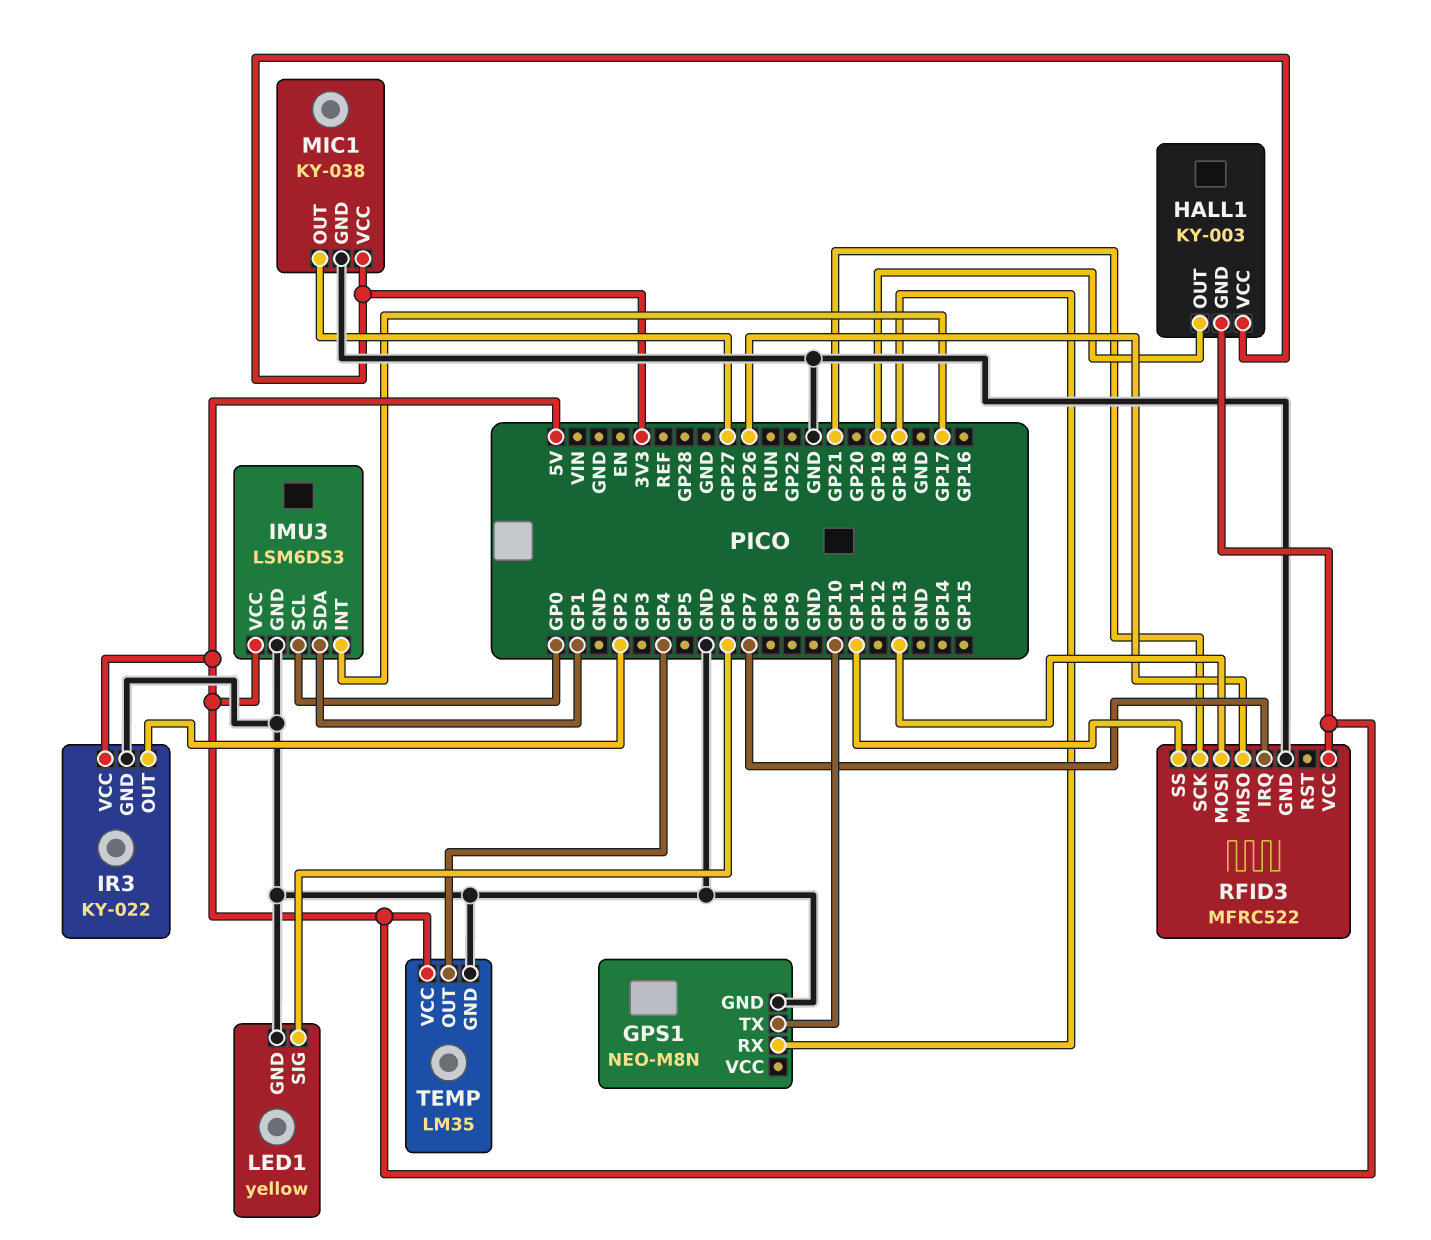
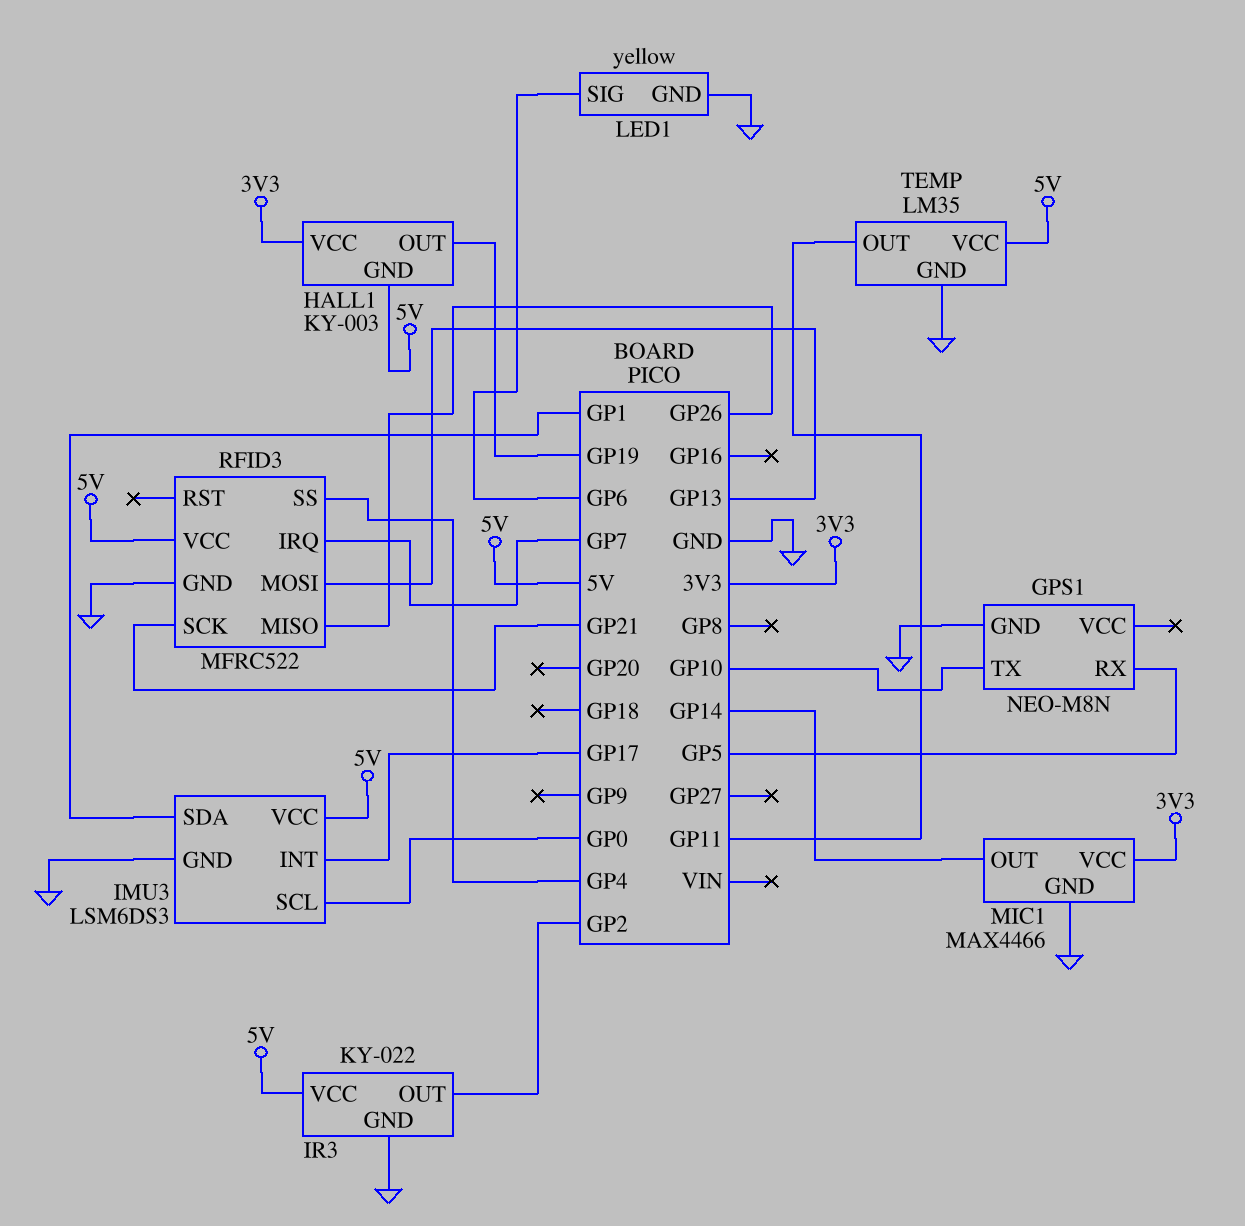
GPS1 pin RX: GP18 -> GP5
MIC1: KY-038 -> MAX4466
MIC1 pin OUT: GP27 -> GP14
RFID3 pin SS: GP11 -> GP4
TEMP pin OUT: GP4 -> GP11

